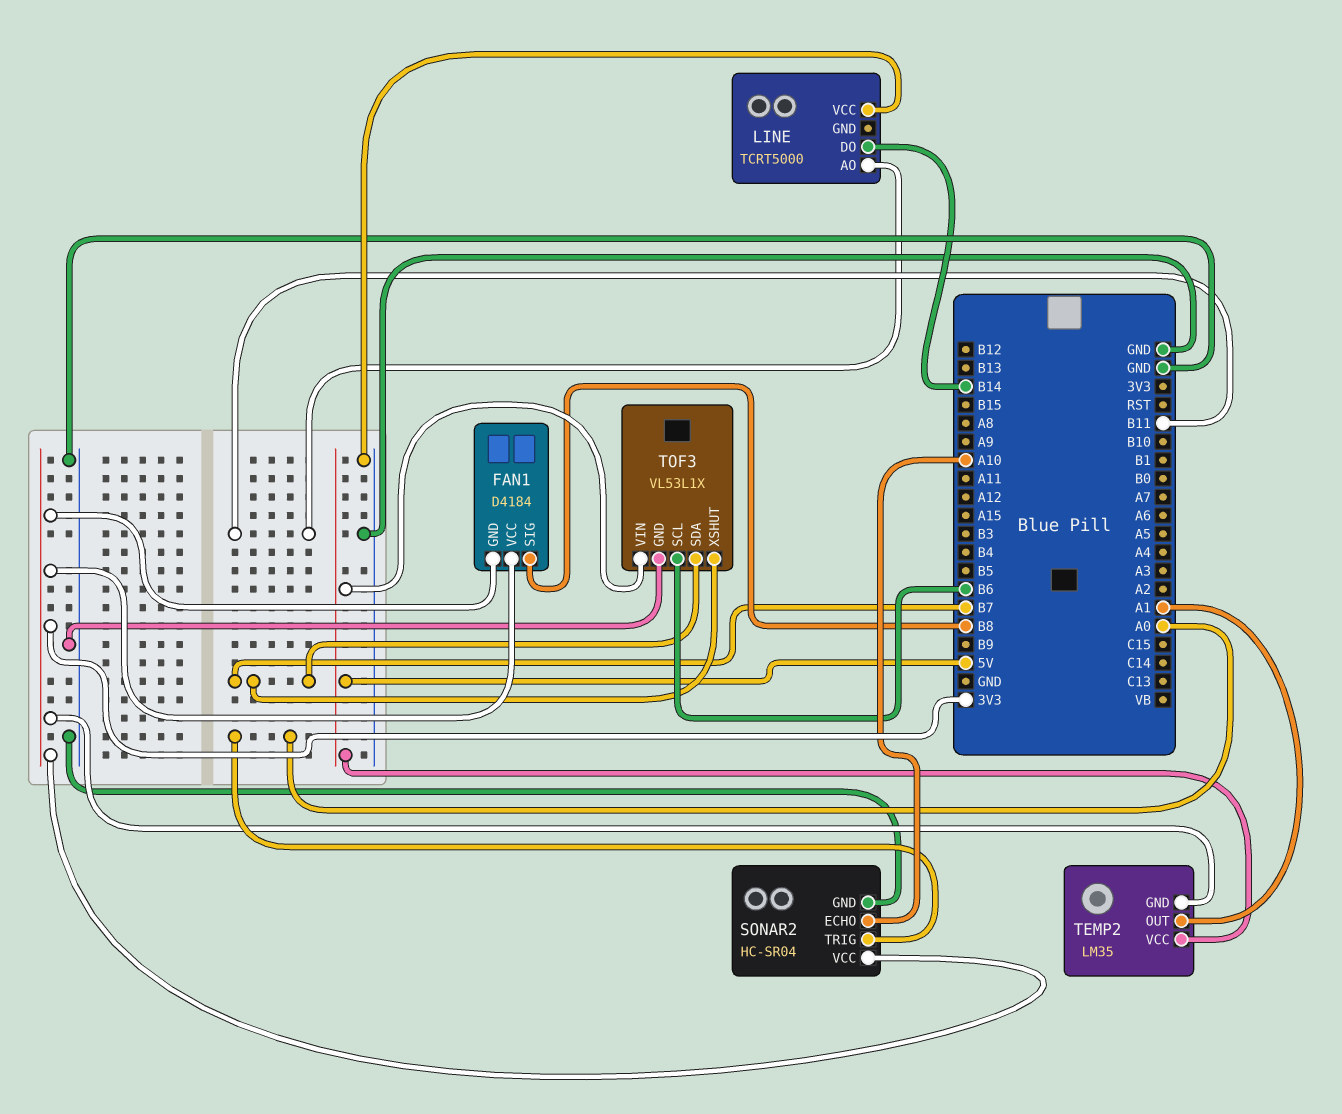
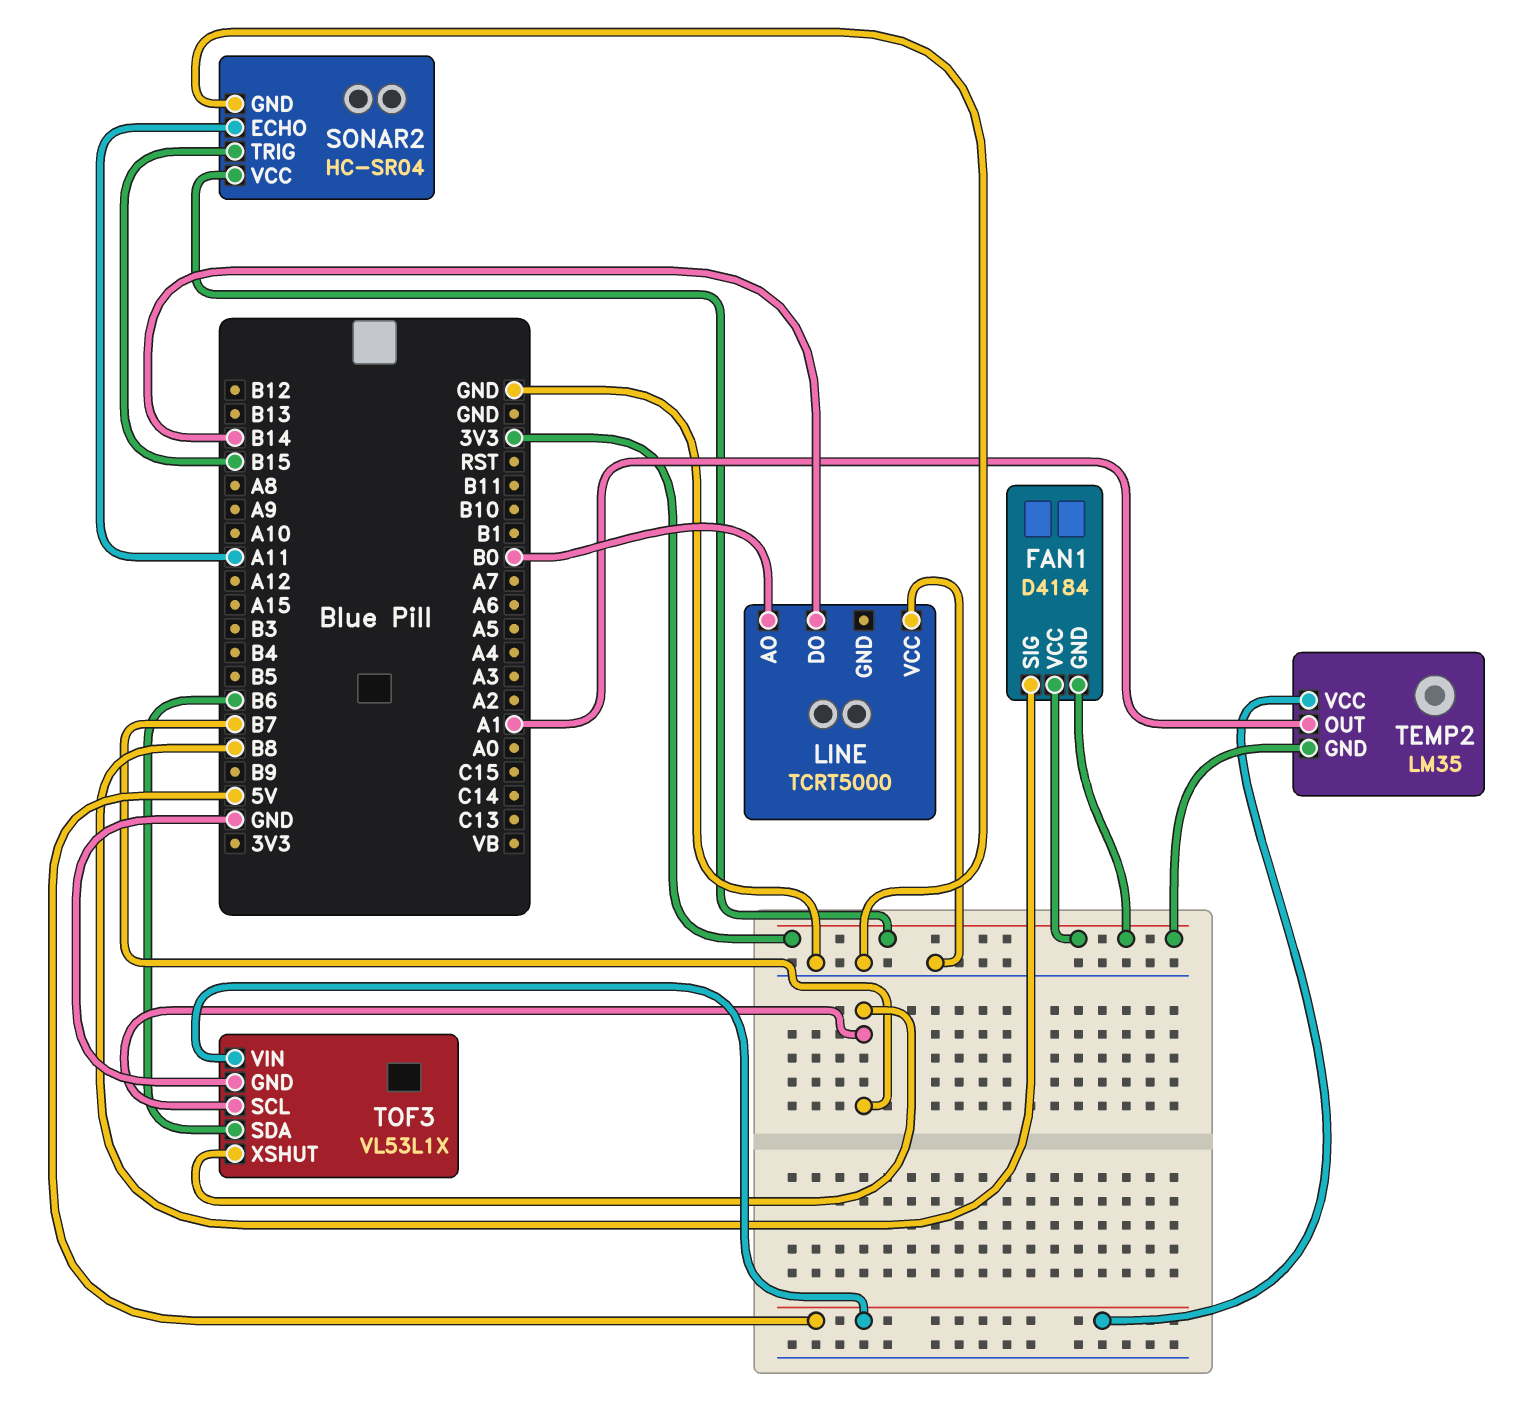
LINE pin AO: B11 -> B0
SONAR2 pin ECHO: A10 -> A11
SONAR2 pin TRIG: A0 -> B15
TOF3 pin SCL: B6 -> B7
TOF3 pin SDA: B7 -> B6

